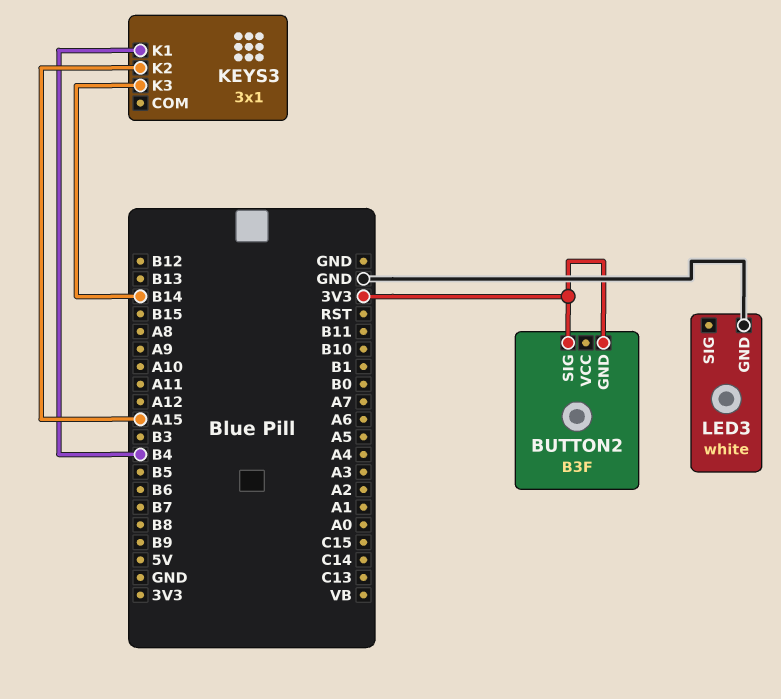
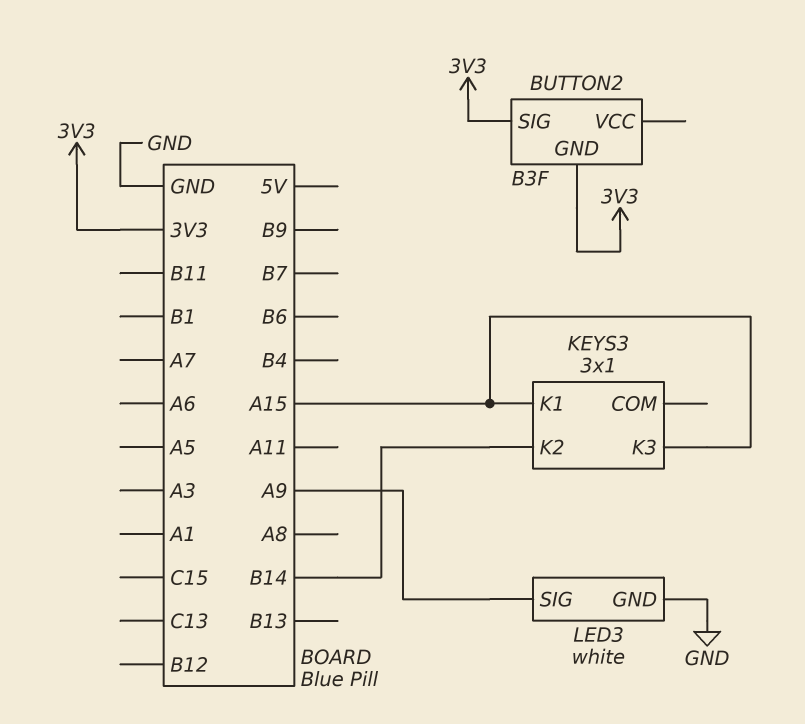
KEYS3 pin K1: B4 -> A15
KEYS3 pin K2: A15 -> B14
KEYS3 pin K3: B14 -> A15
LED3 pin SIG: none -> A9

